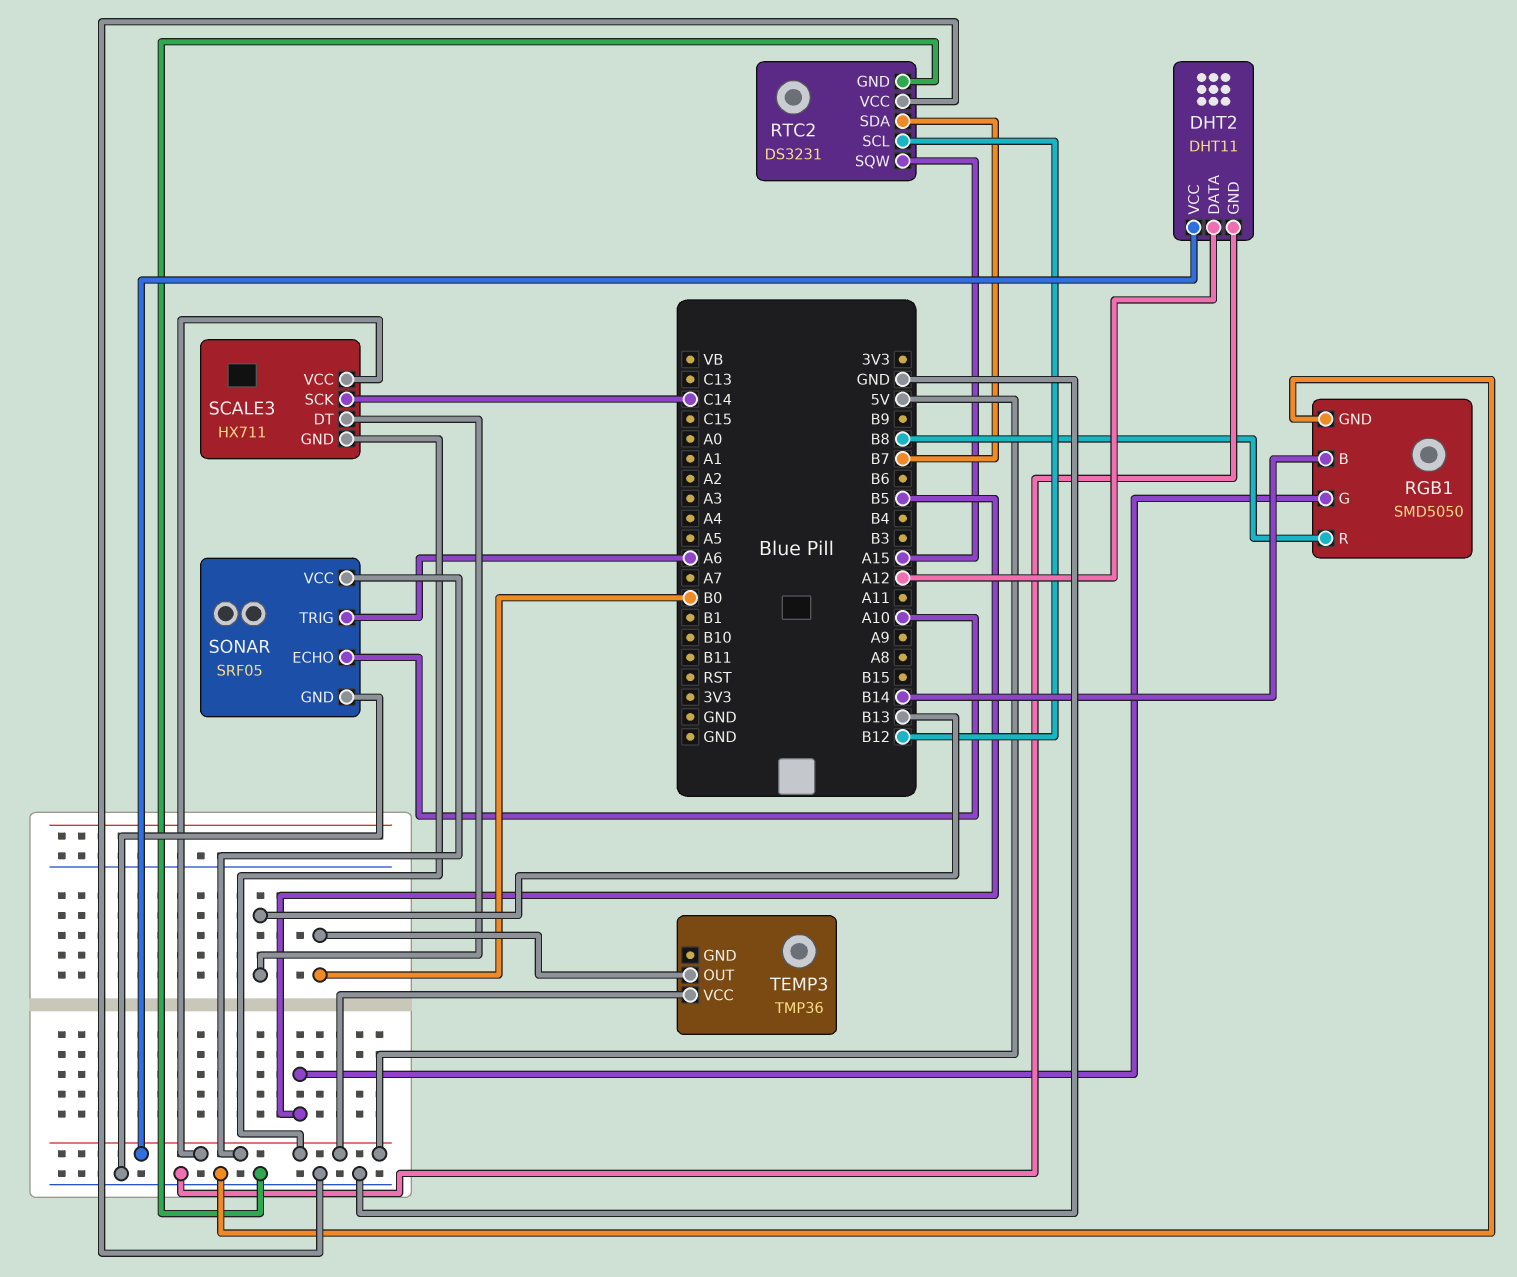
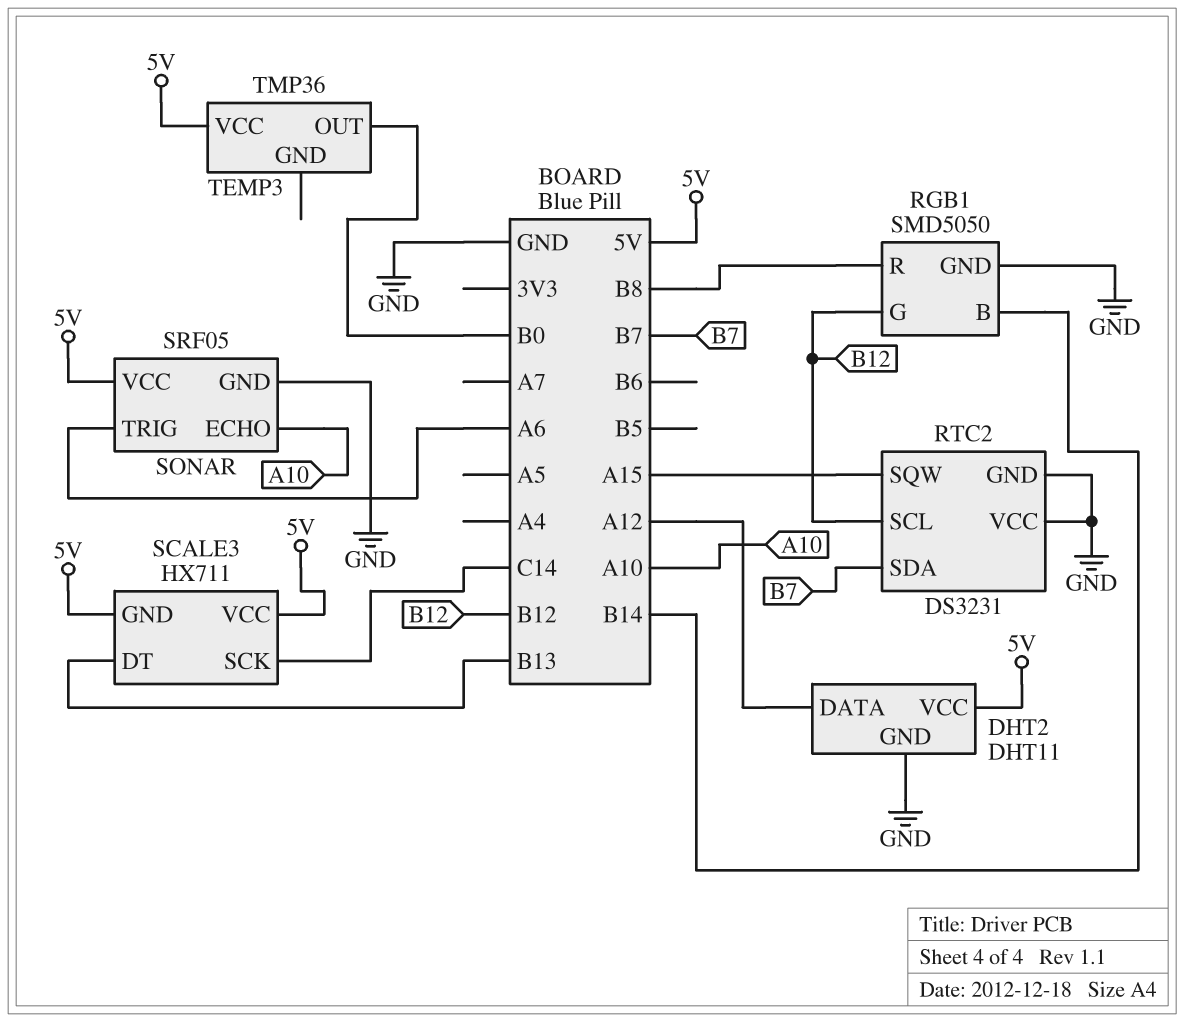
RGB1 pin G: B5 -> B12

